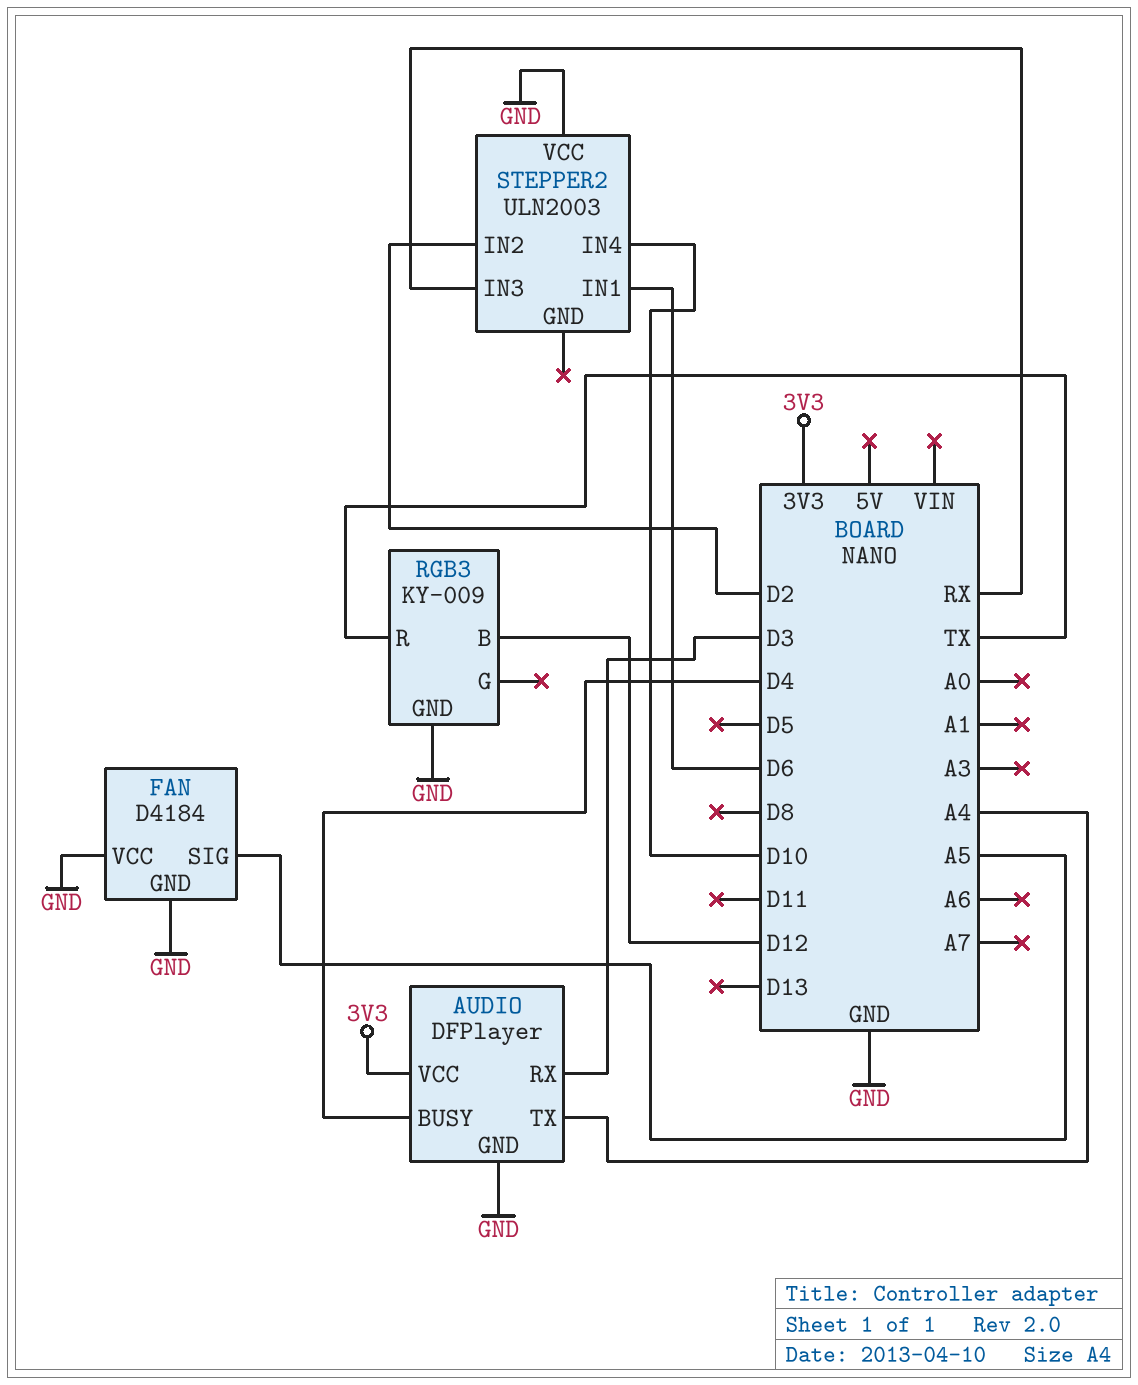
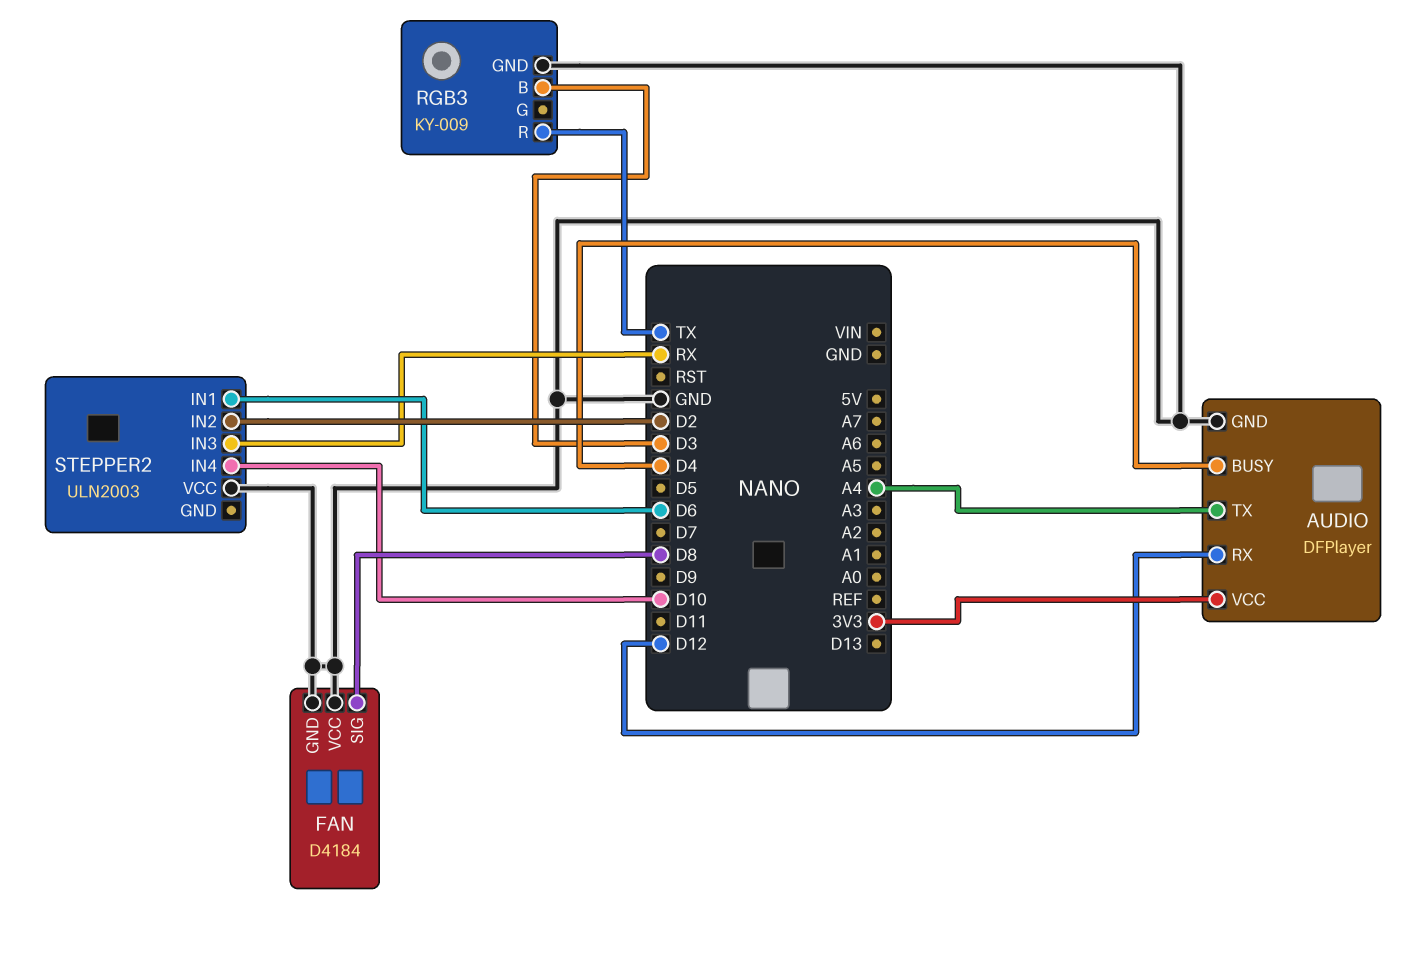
AUDIO pin RX: D3 -> D12
FAN pin SIG: A5 -> D8
RGB3 pin B: D12 -> D3

